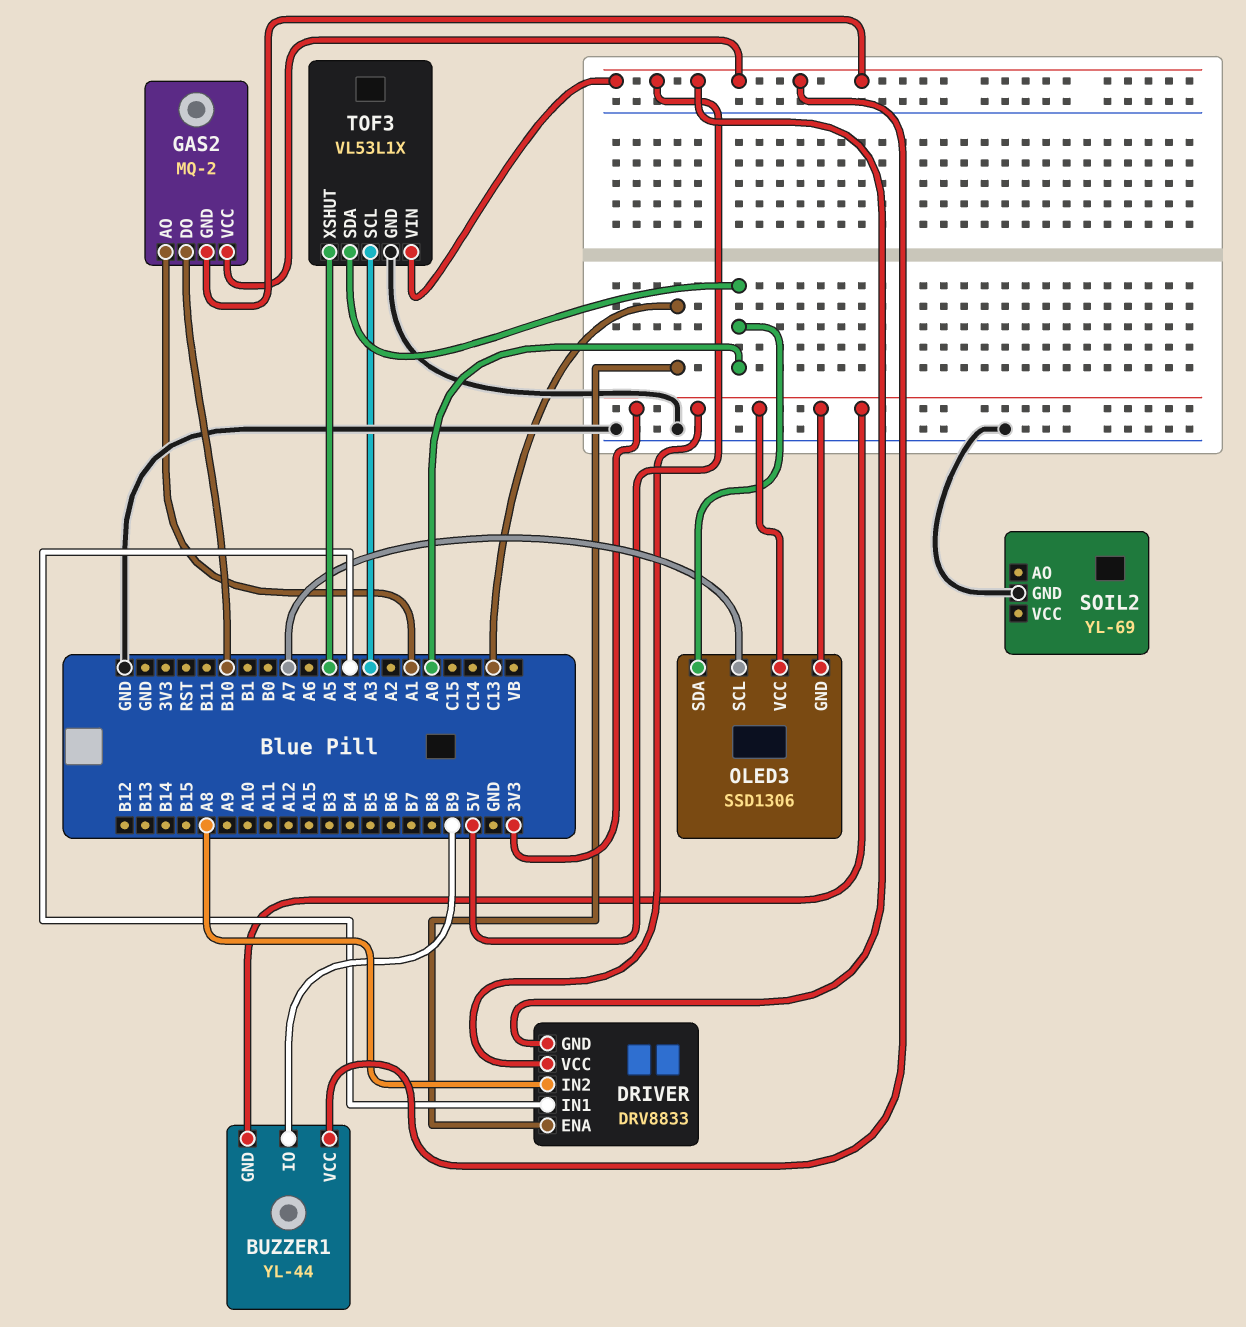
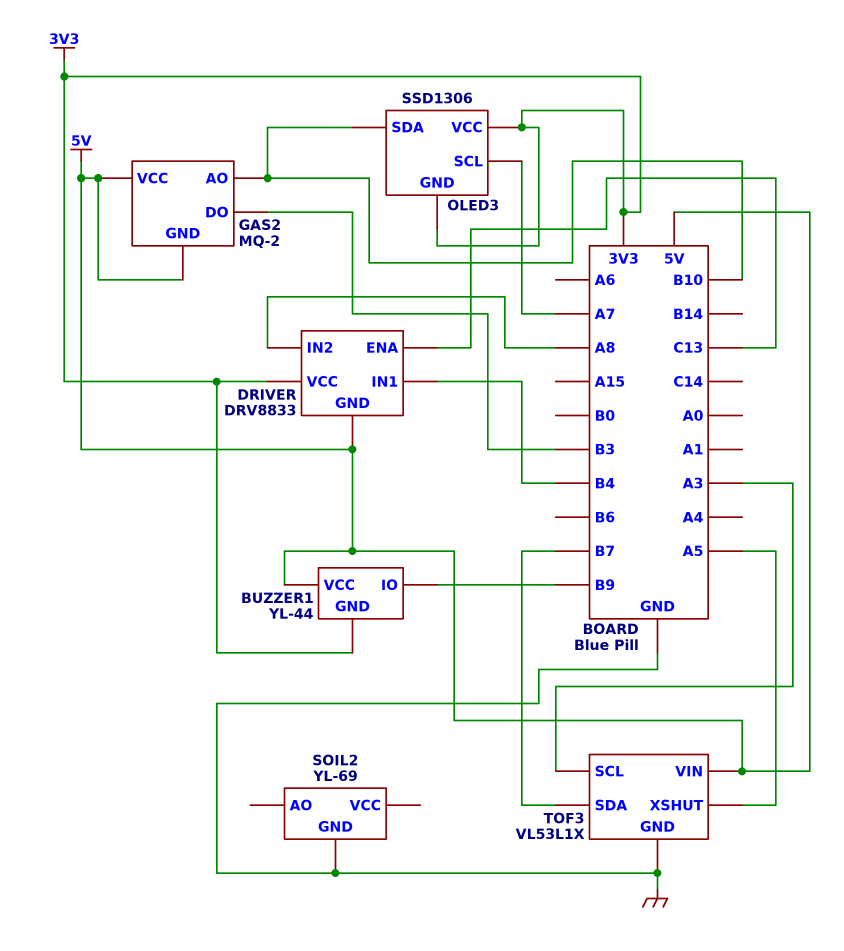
DRIVER pin IN1: A4 -> B4
GAS2 pin AO: A1 -> B10
GAS2 pin DO: B10 -> B3
OLED3 pin SDA: A0 -> B10
TOF3 pin SDA: A0 -> B7

